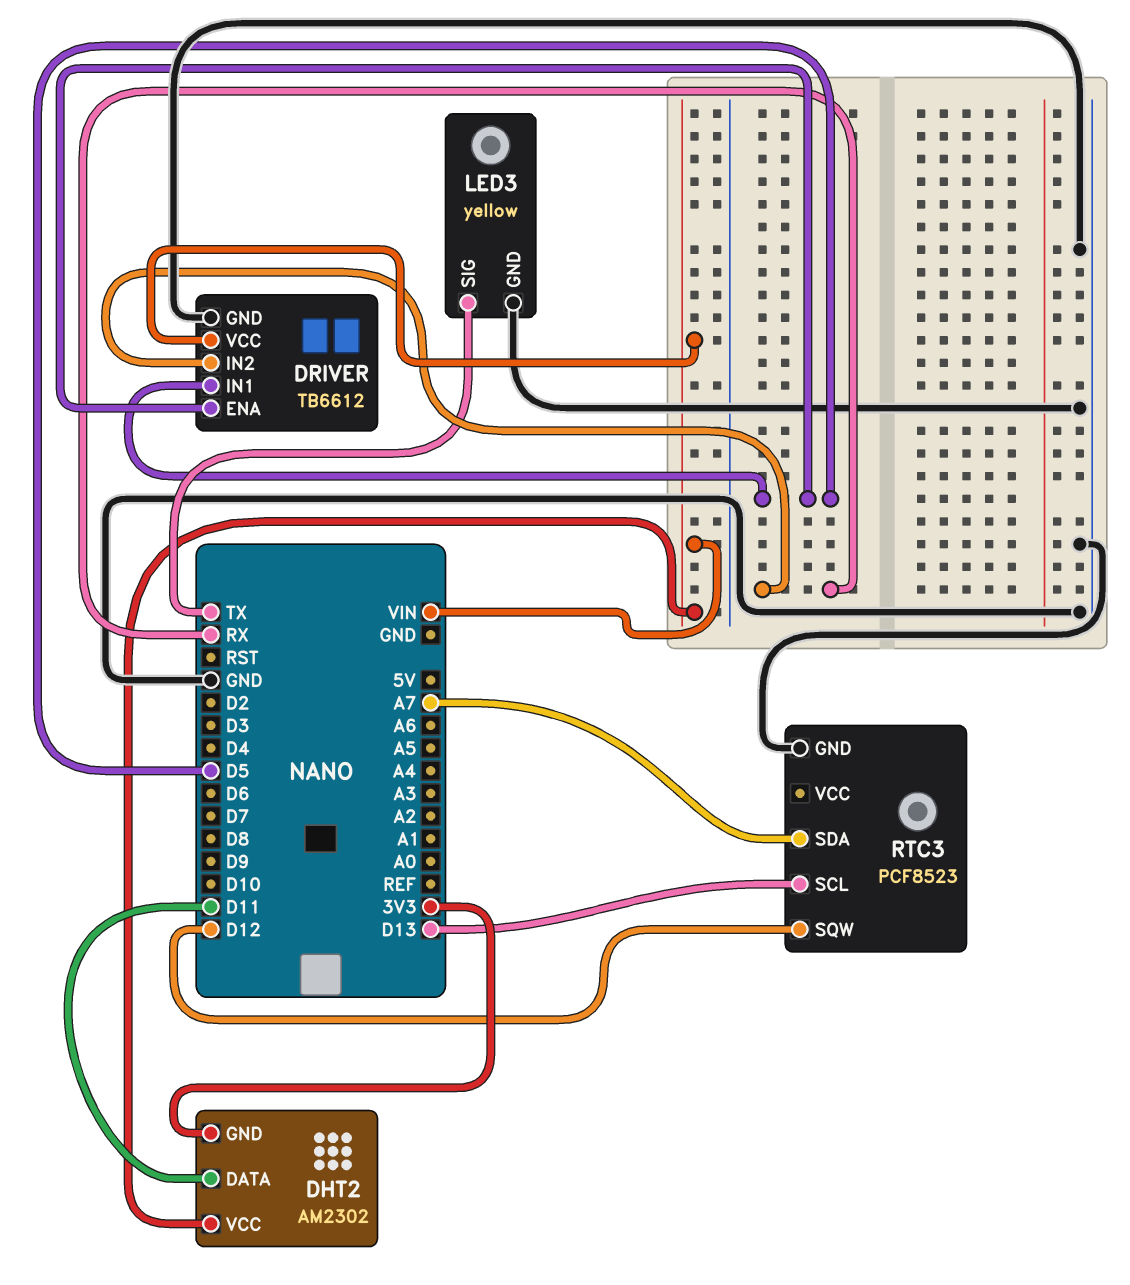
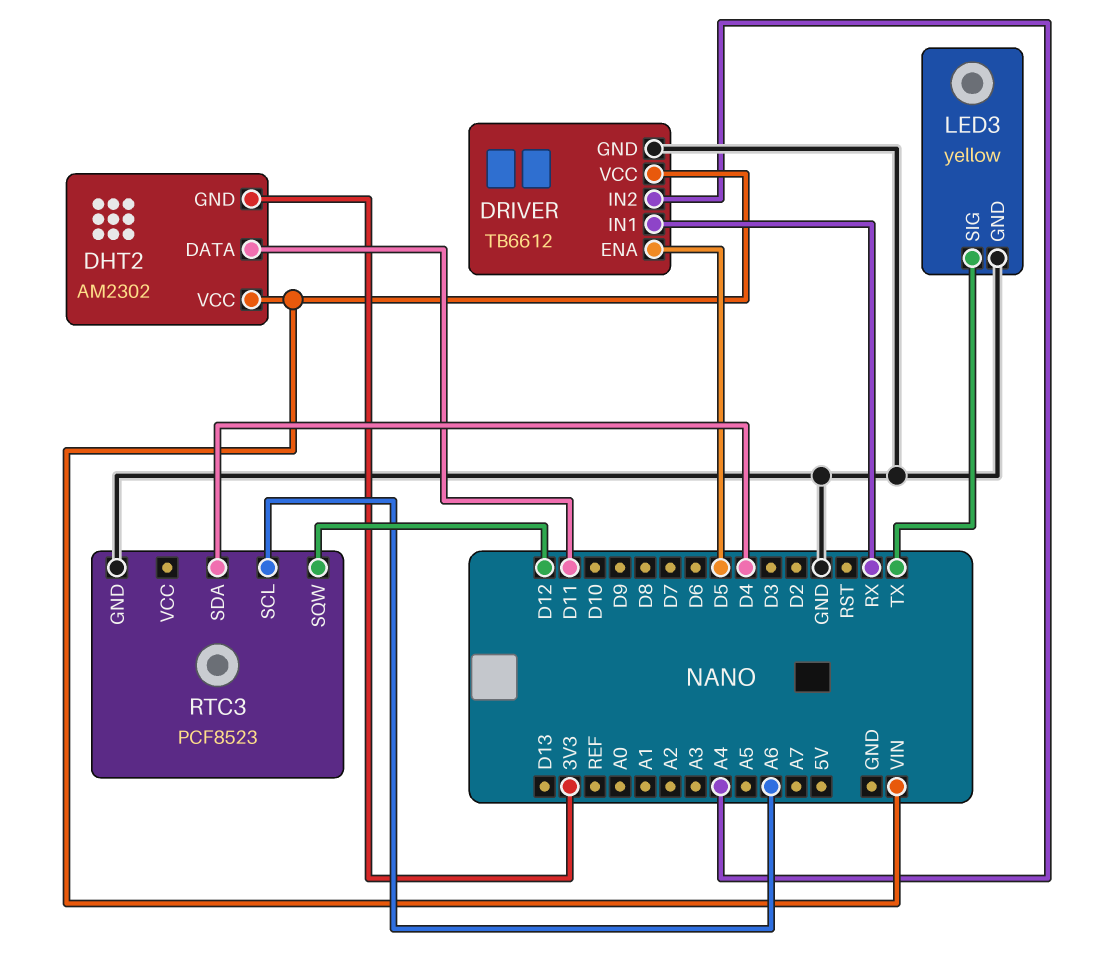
DRIVER pin IN1: D5 -> RX
DRIVER pin IN2: RX -> A4
RTC3 pin SCL: D13 -> A6
RTC3 pin SDA: A7 -> D4

